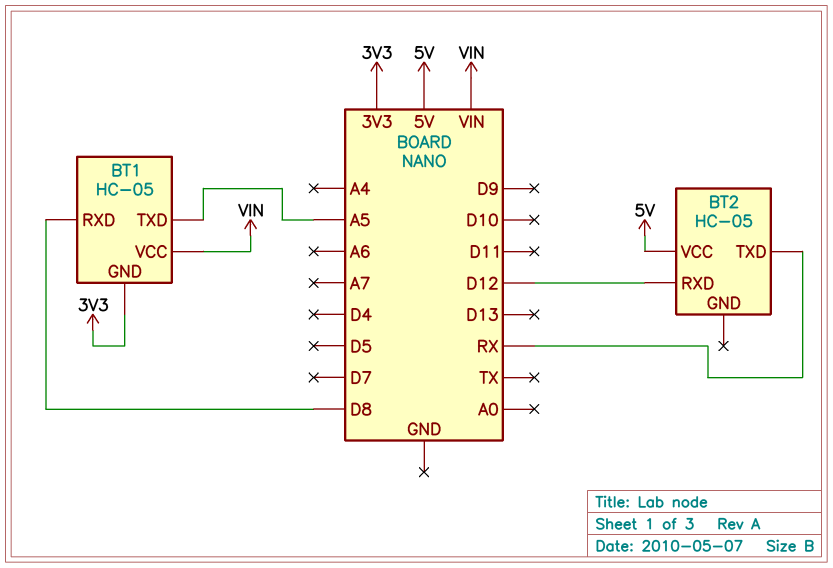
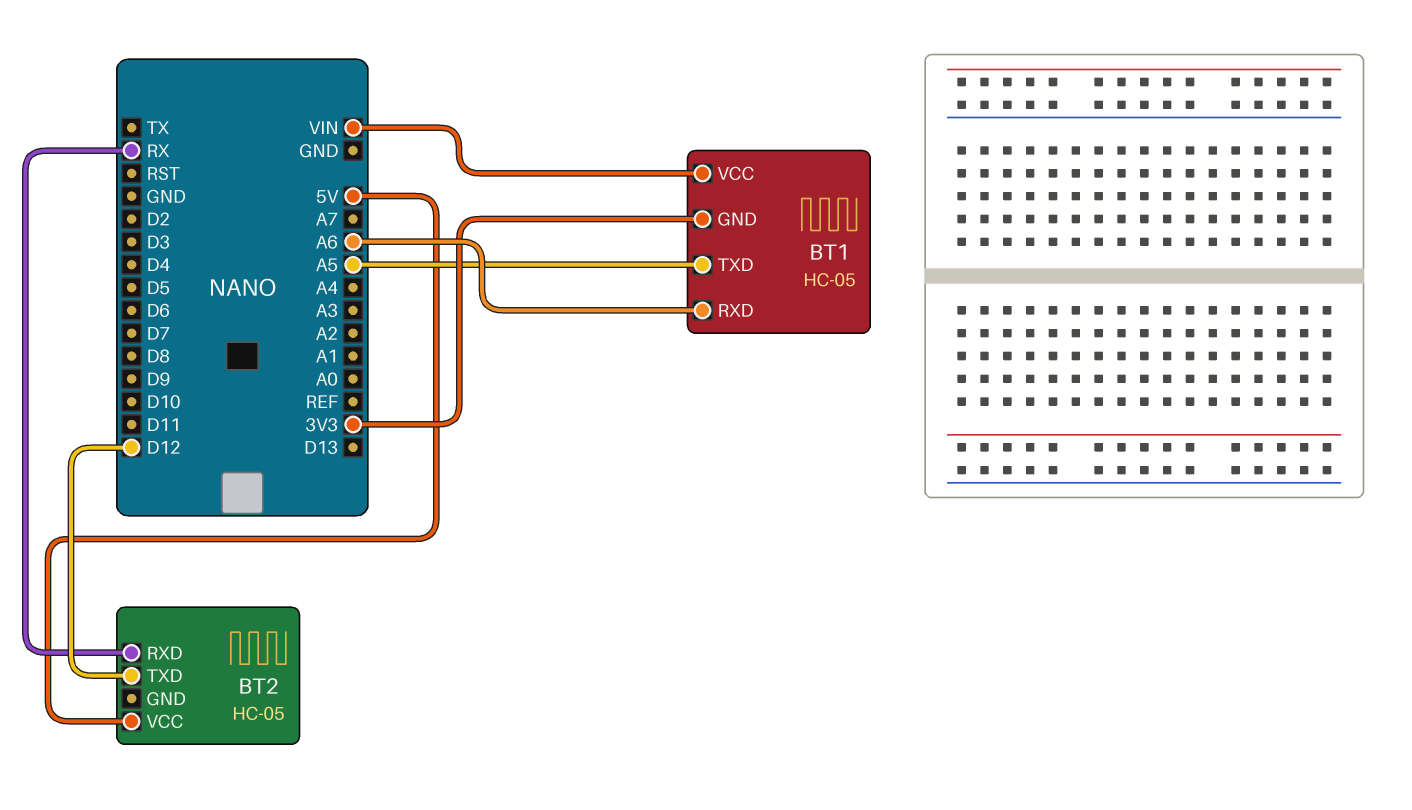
BT1 pin RXD: D8 -> A6
BT2 pin RXD: D12 -> RX
BT2 pin TXD: RX -> D12

